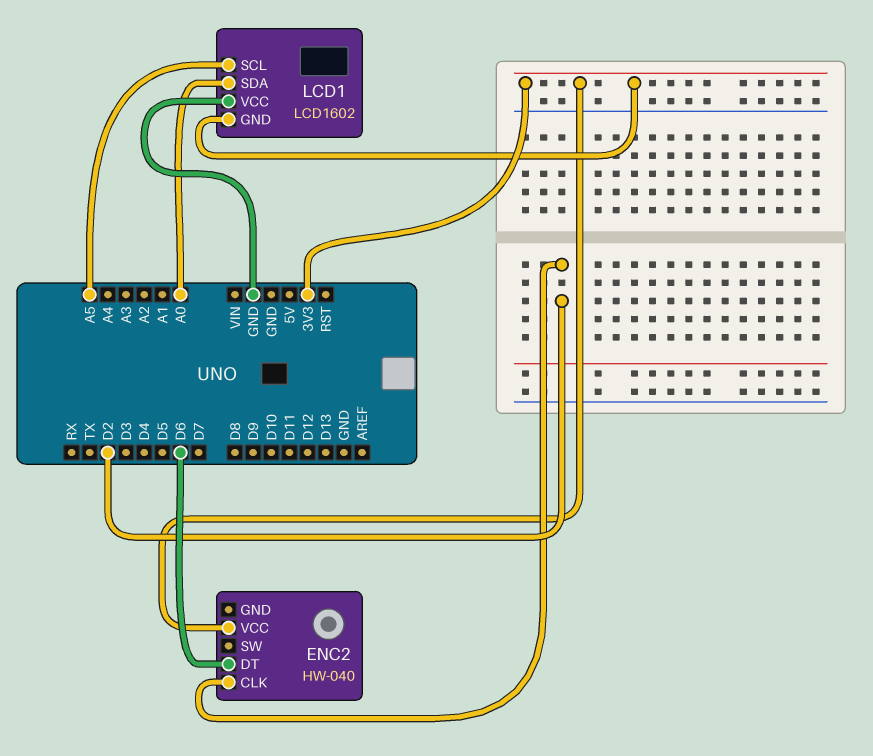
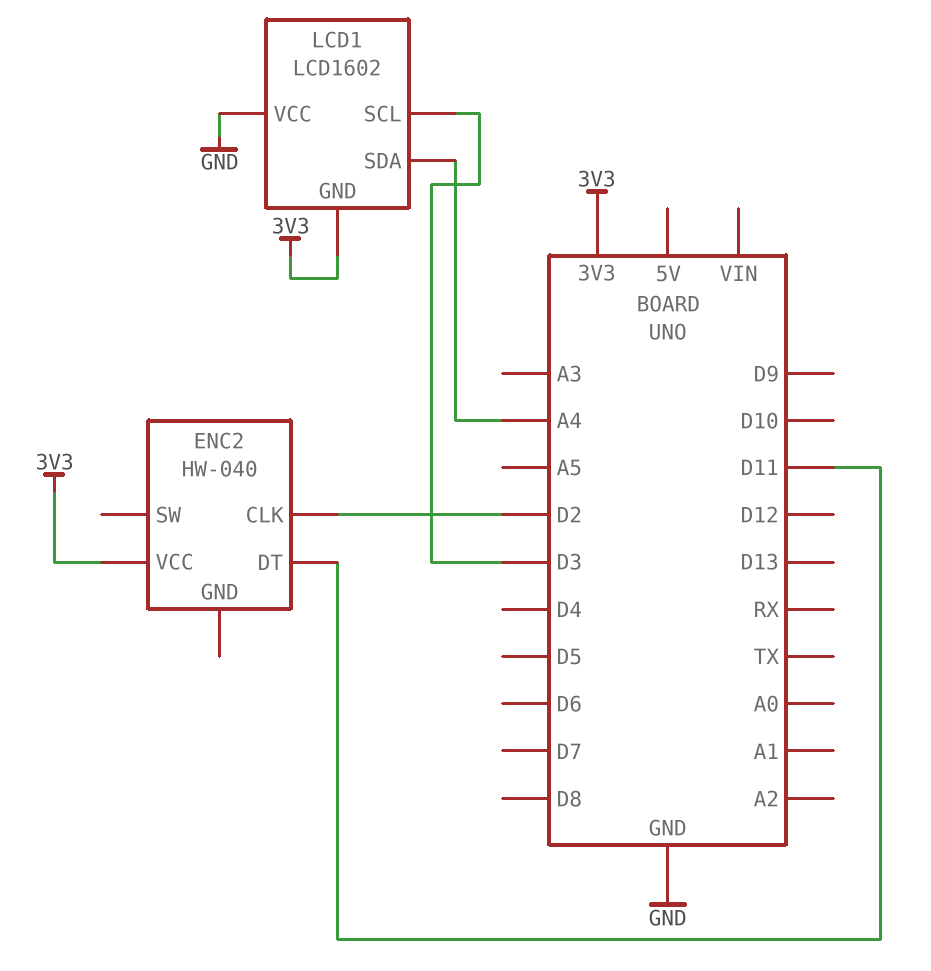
ENC2 pin DT: D6 -> D11
LCD1 pin SCL: A5 -> D3
LCD1 pin SDA: A0 -> A4

